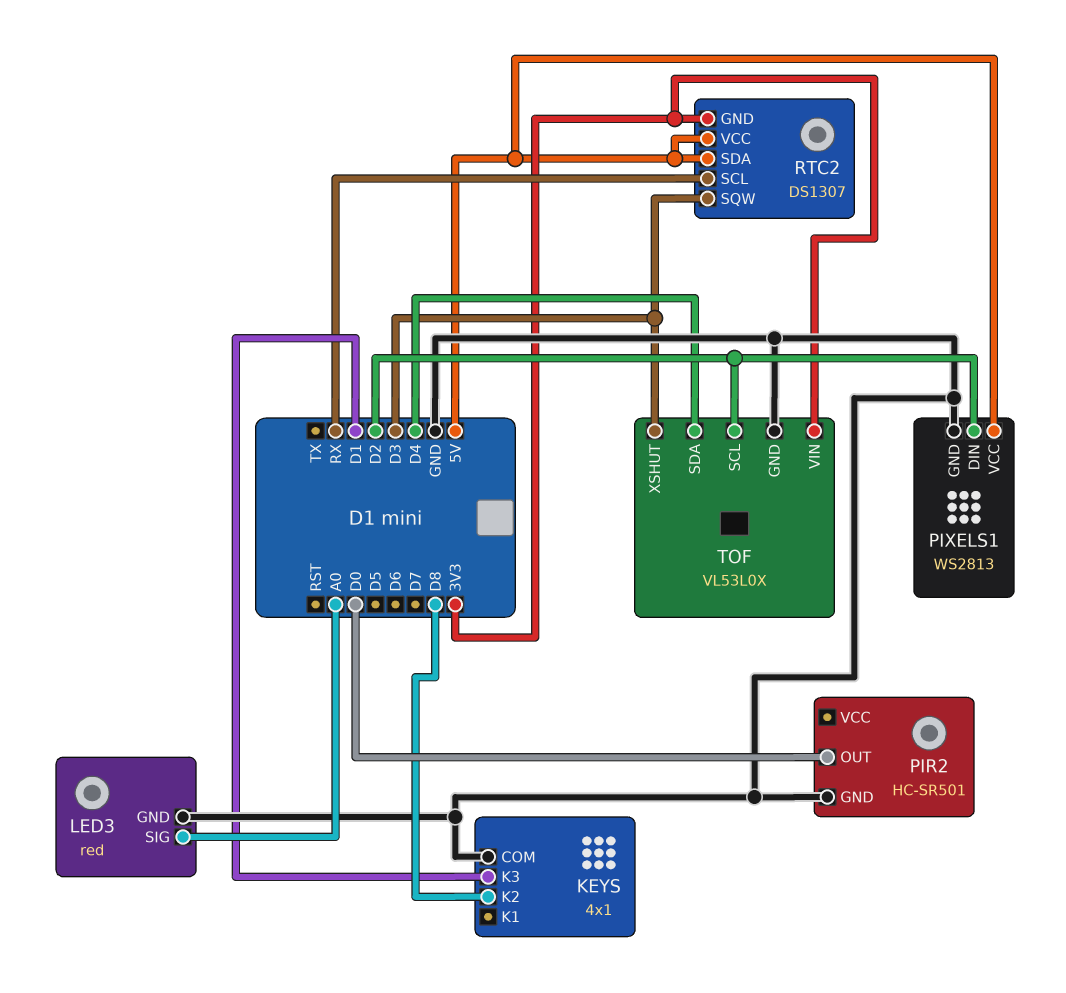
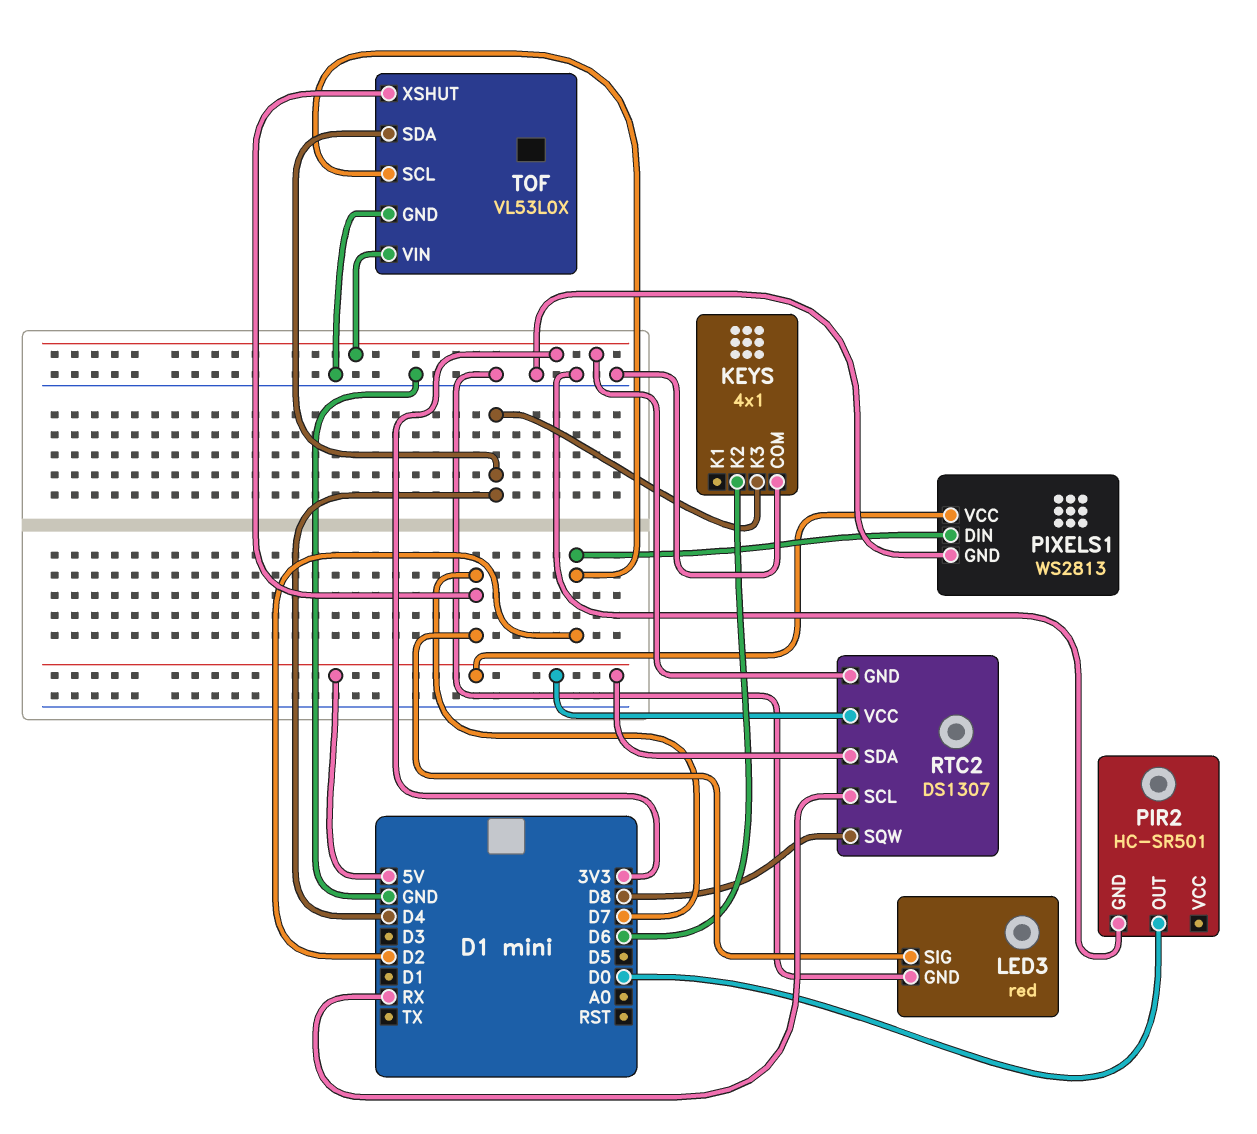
KEYS pin K2: D8 -> D6
KEYS pin K3: D1 -> D4
LED3 pin SIG: A0 -> D7
RTC2 pin SQW: D3 -> D8
TOF pin XSHUT: D3 -> D7

